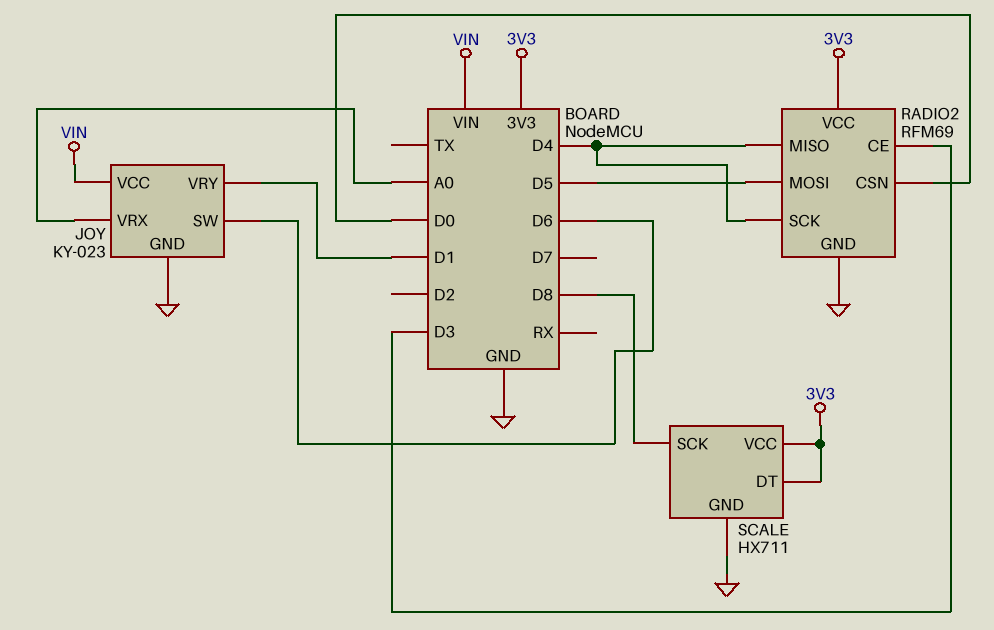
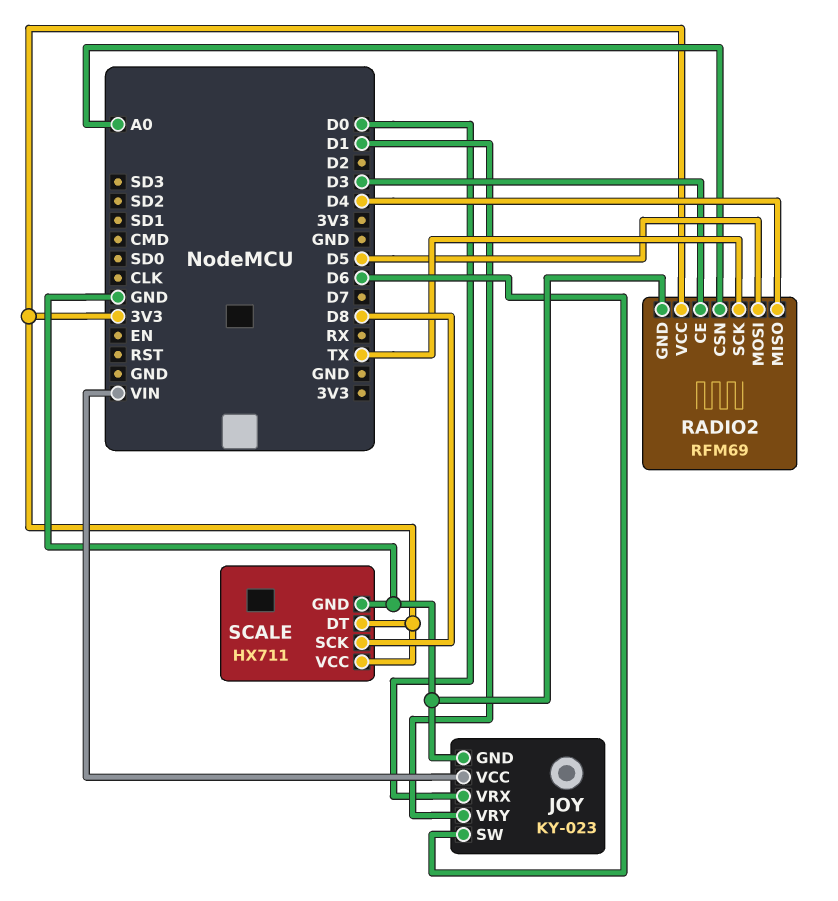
JOY pin VRX: A0 -> D0
RADIO2 pin CSN: D0 -> A0
RADIO2 pin SCK: D4 -> TX

